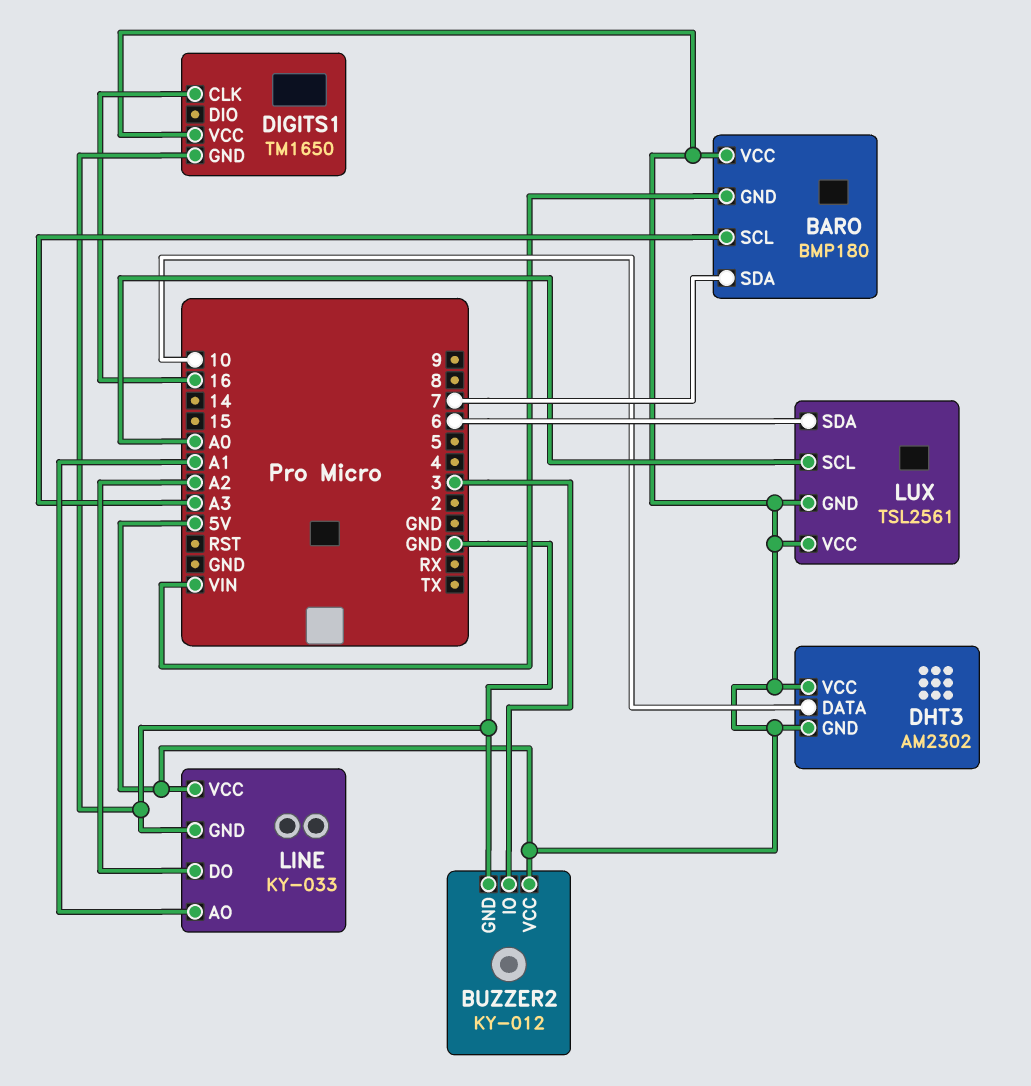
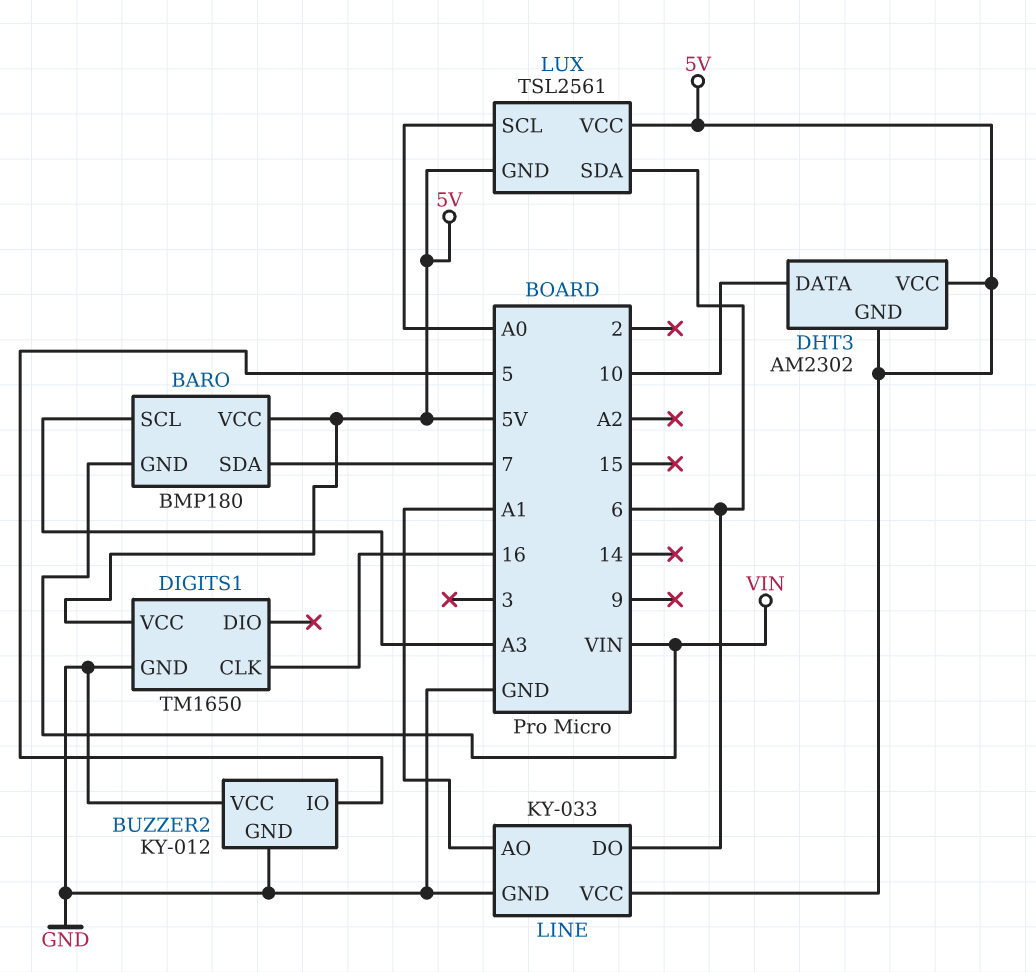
BUZZER2 pin IO: 3 -> 5
BUZZER2 pin VCC: 5V -> GND
LINE pin DO: A2 -> 6

